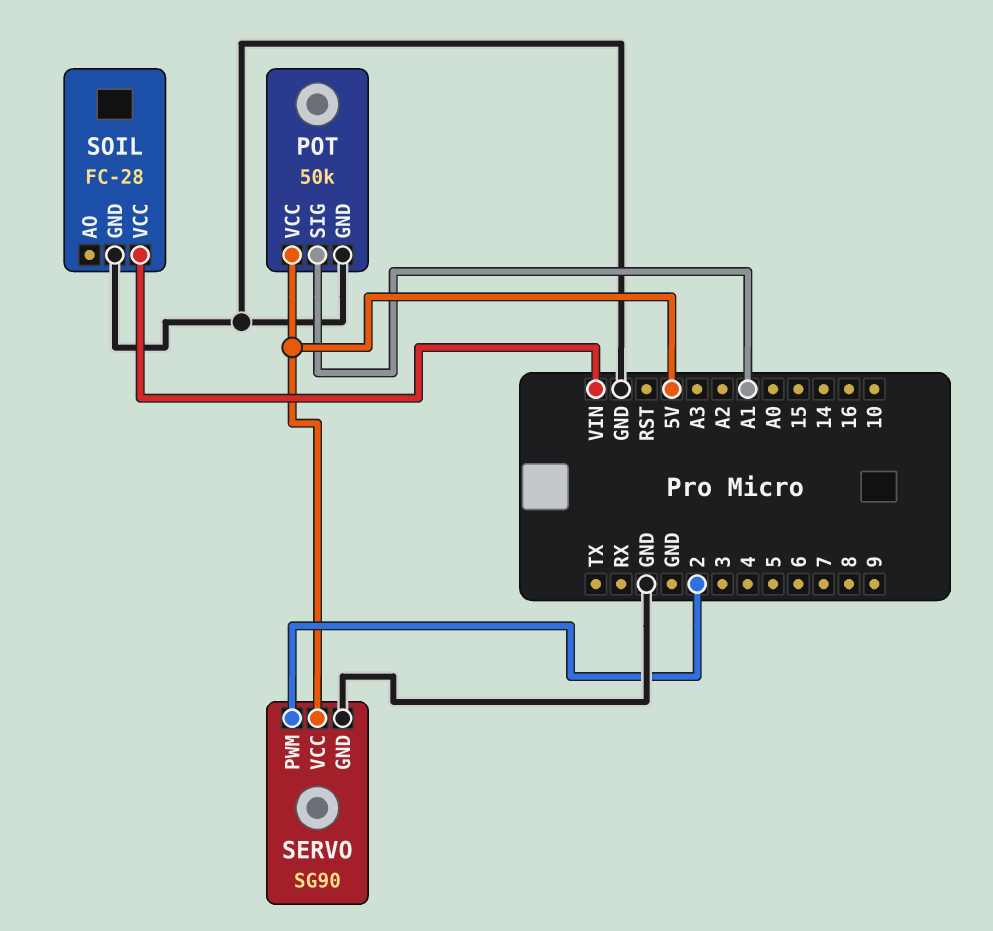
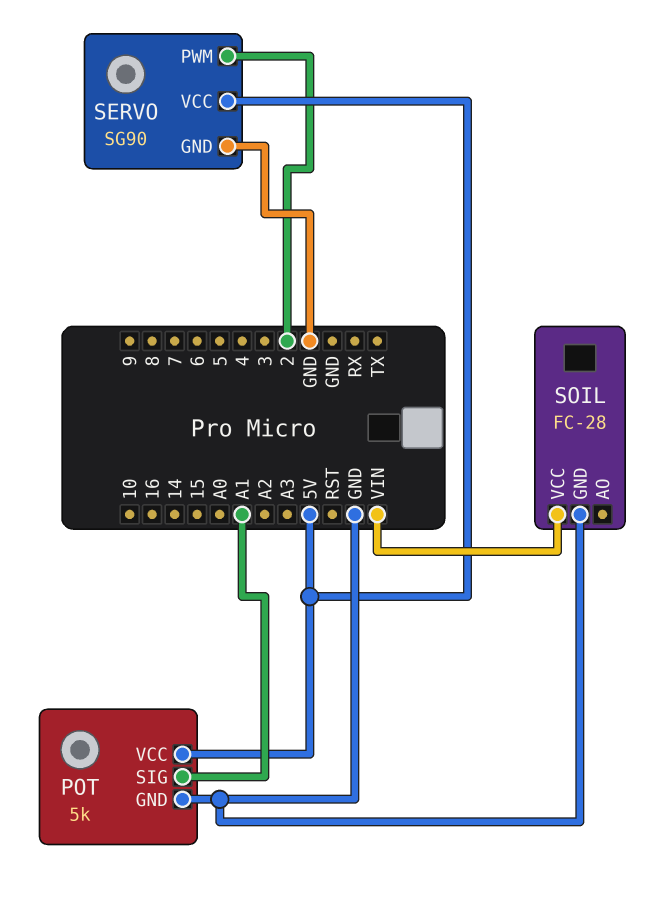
POT: 50k -> 5k

